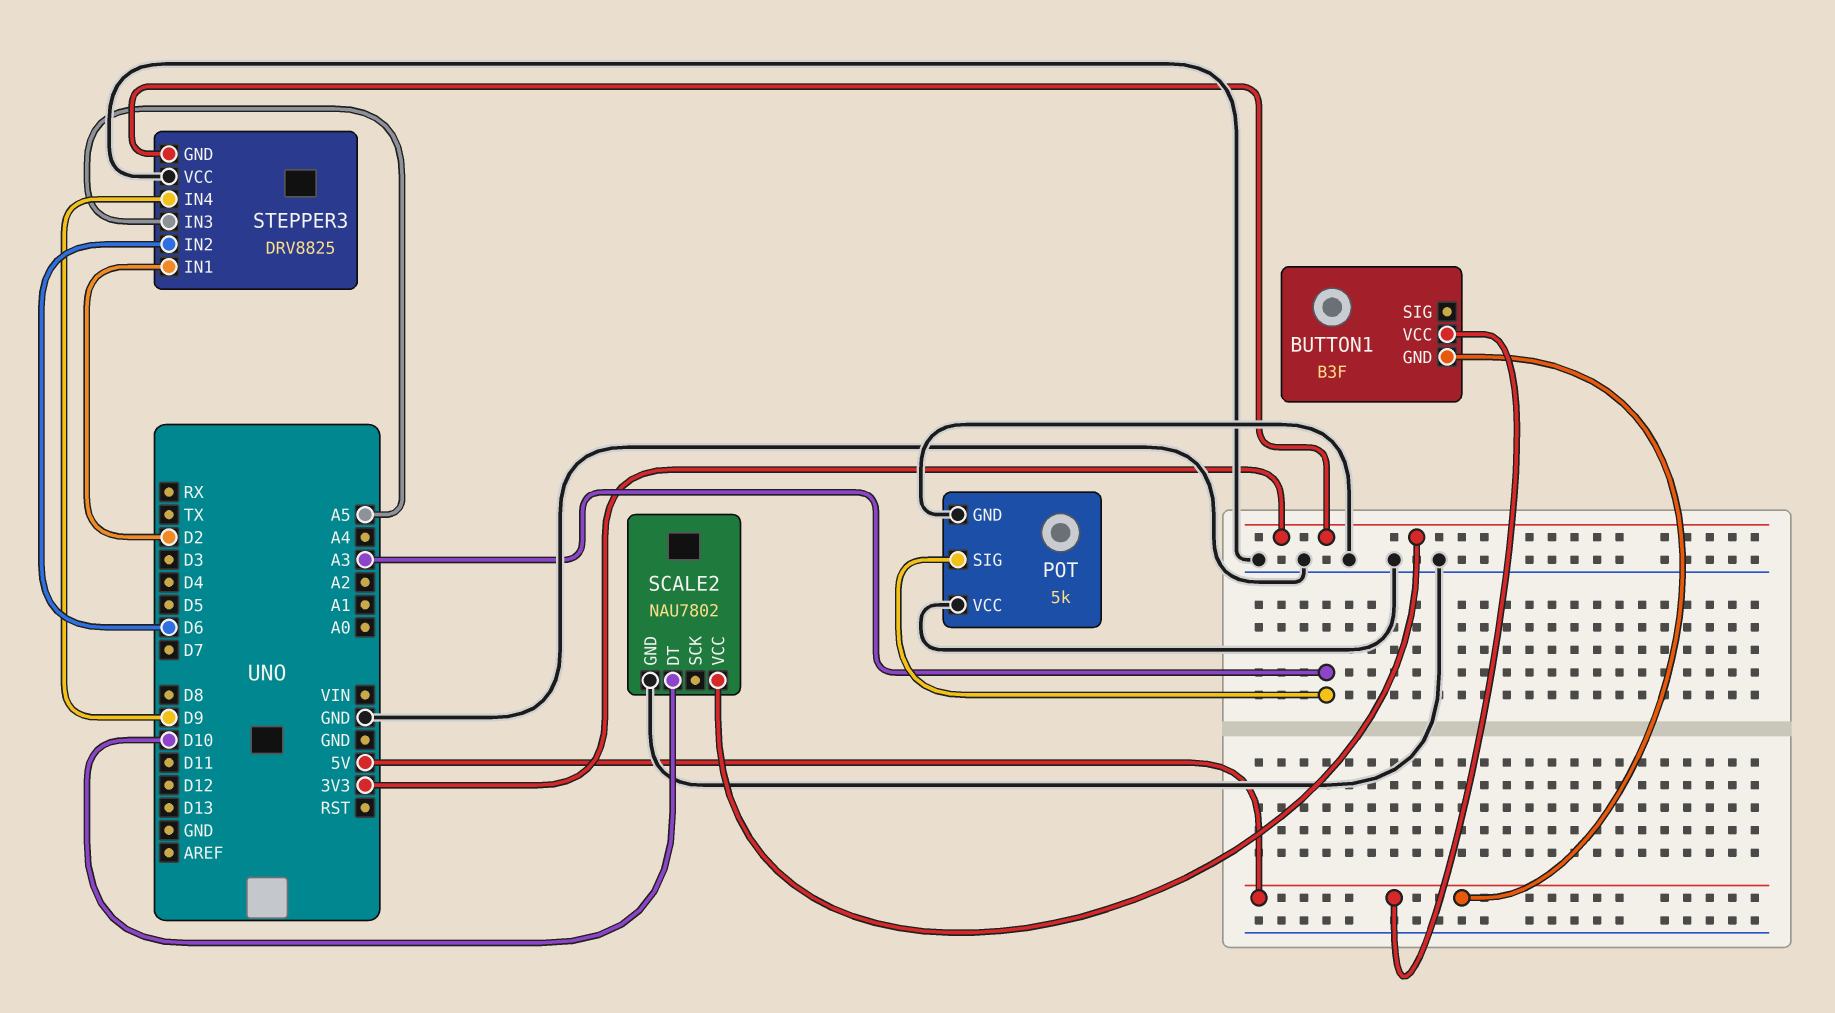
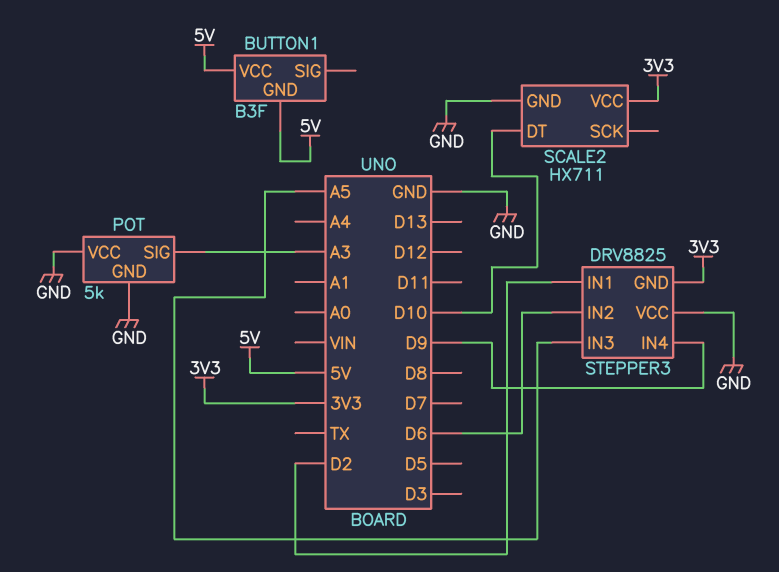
SCALE2: NAU7802 -> HX711

